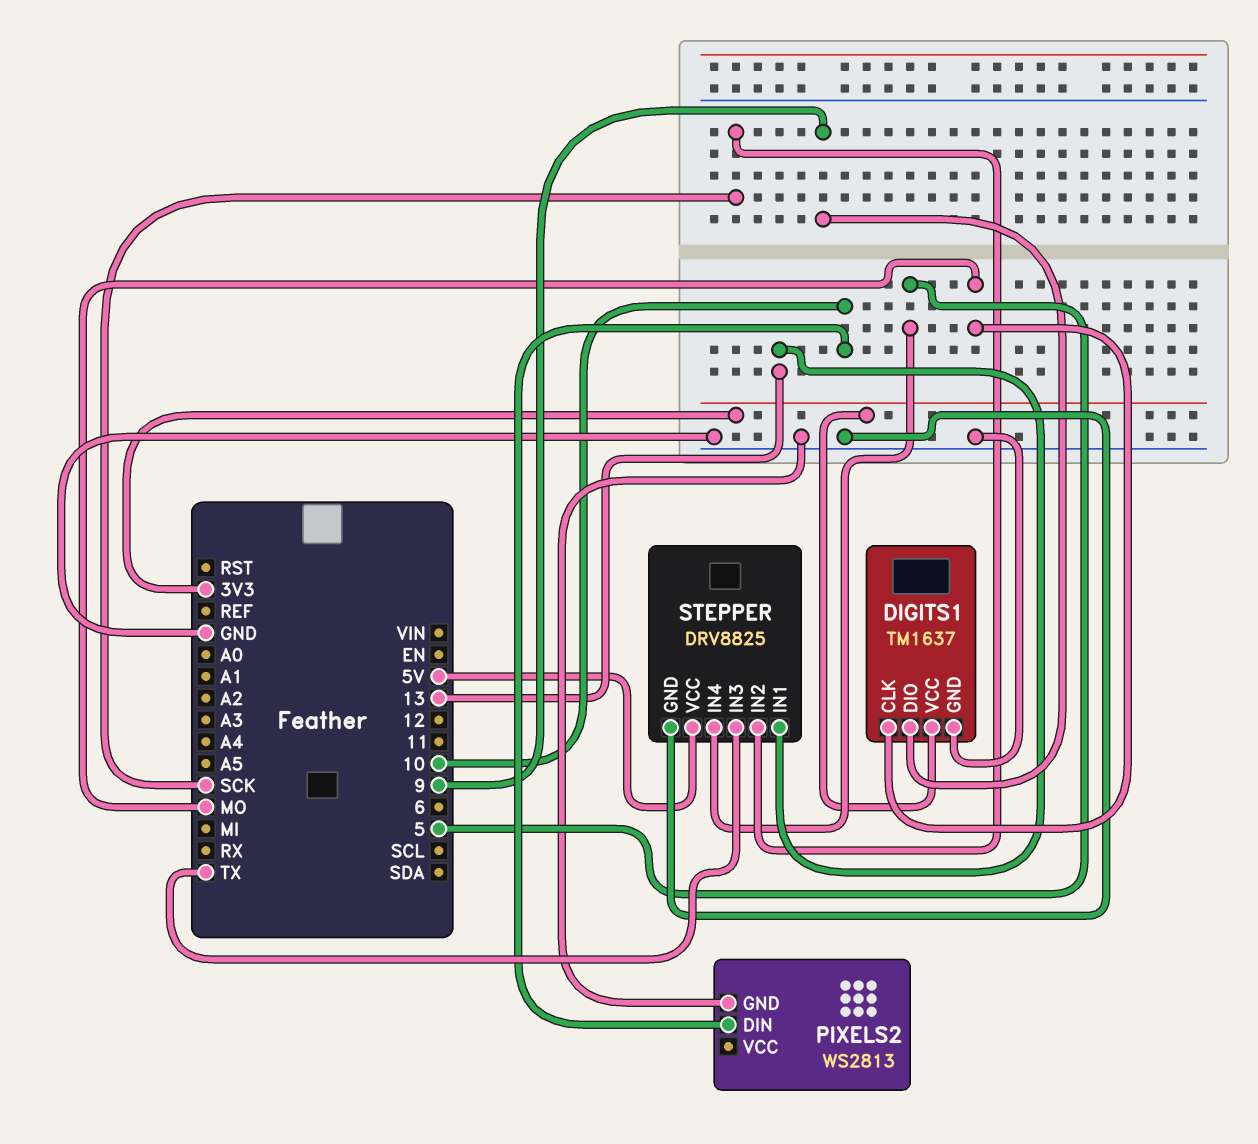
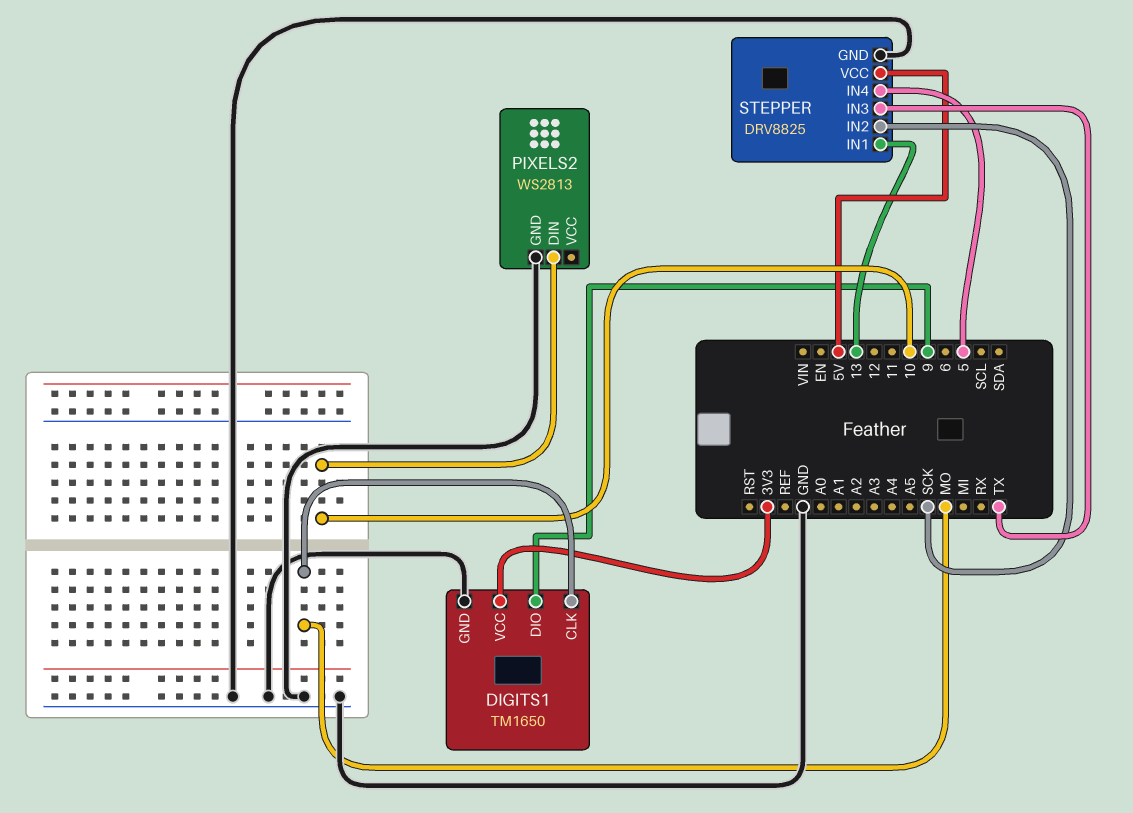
DIGITS1: TM1637 -> TM1650

